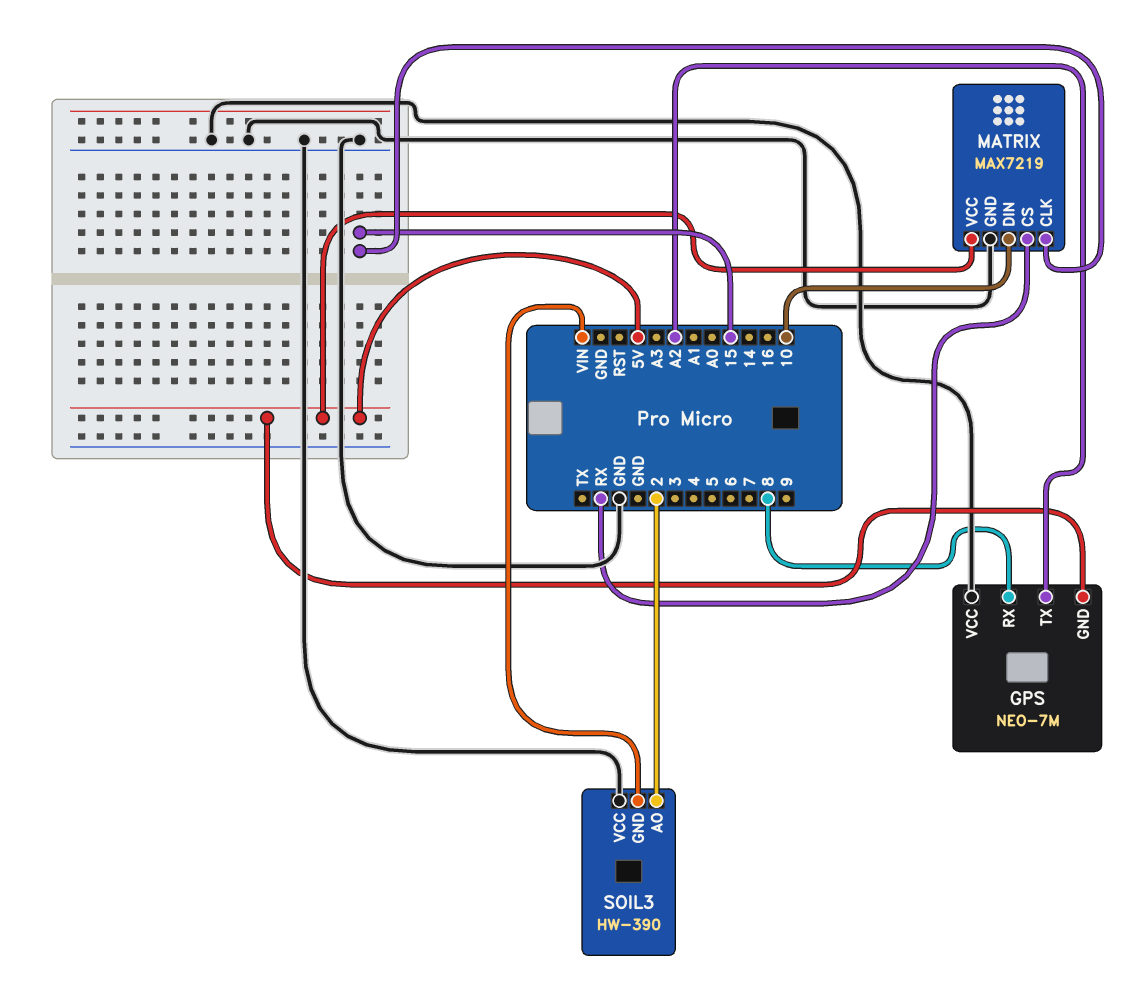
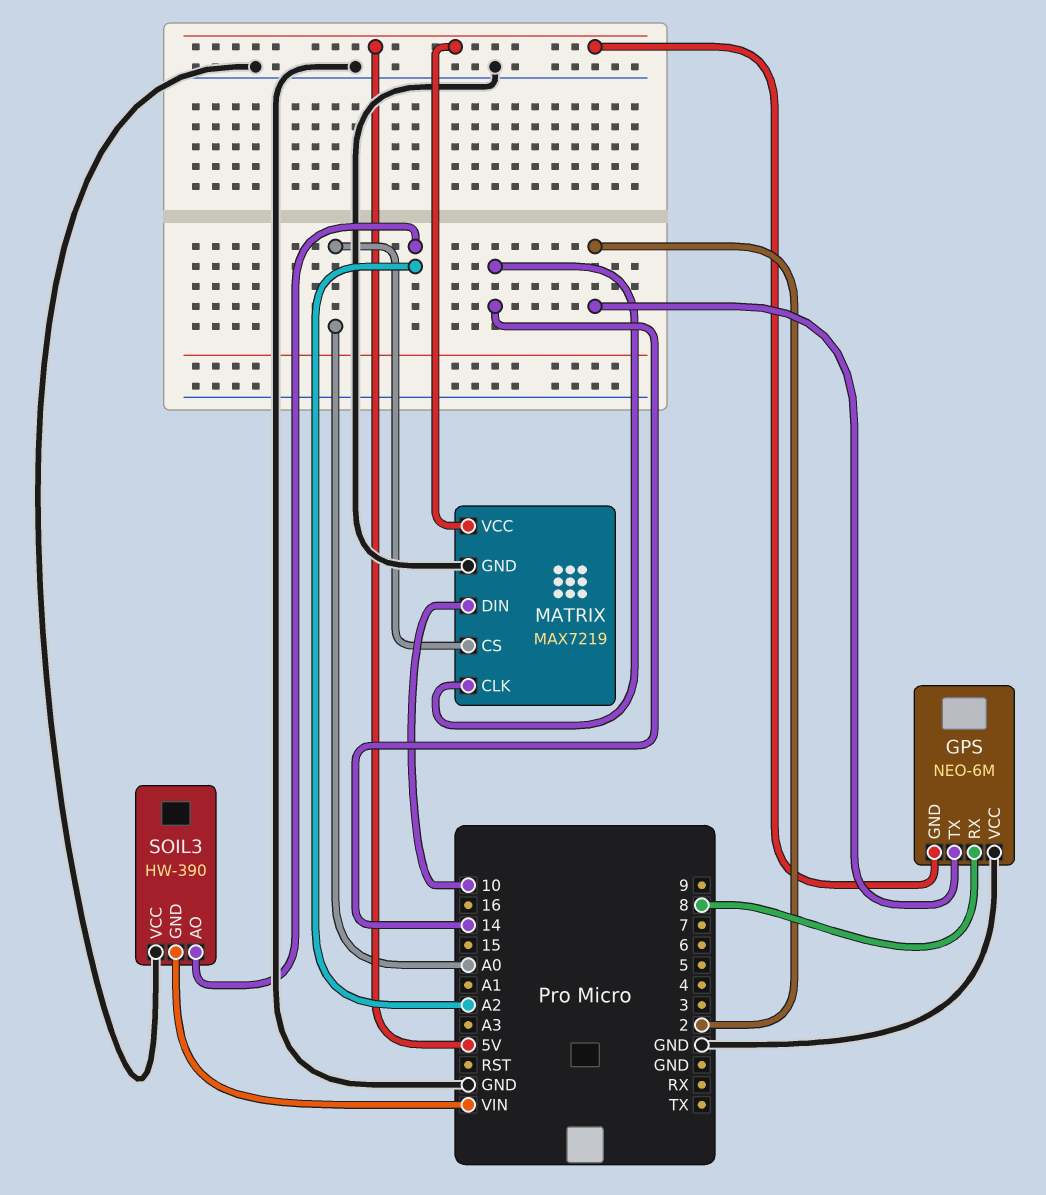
GPS: NEO-7M -> NEO-6M
GPS pin TX: A2 -> 2
MATRIX pin CLK: 15 -> 14
MATRIX pin CS: RX -> A0
SOIL3 pin AO: 2 -> A2

